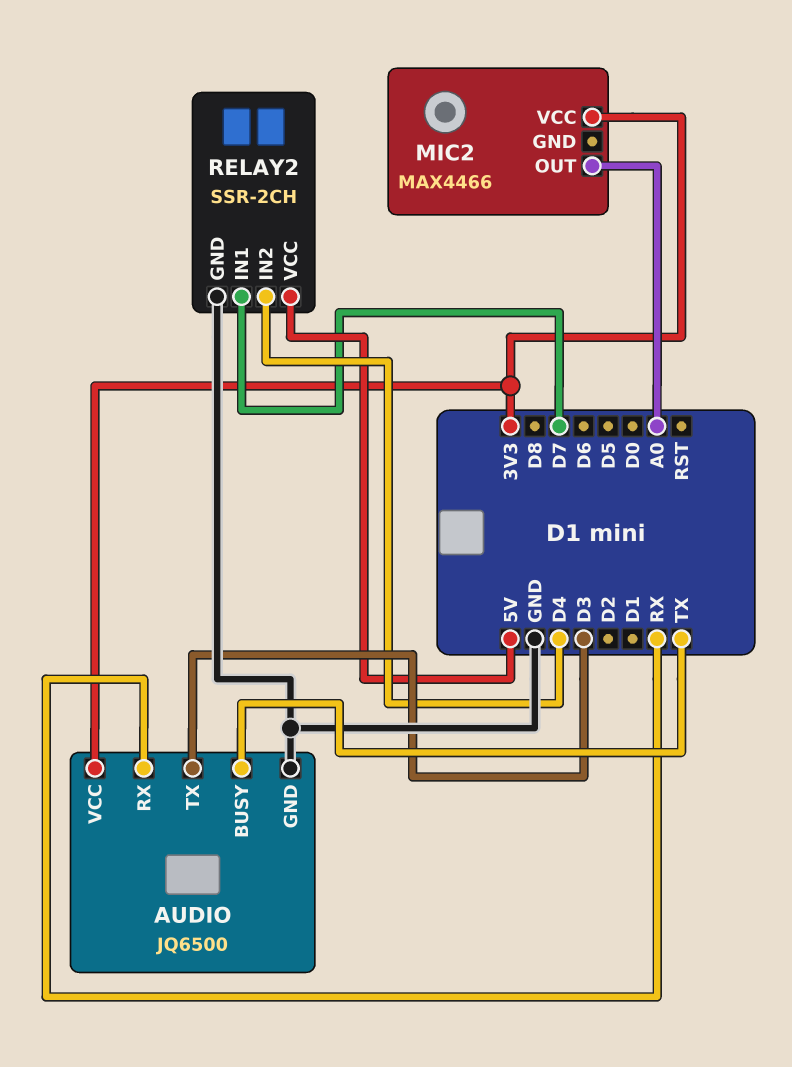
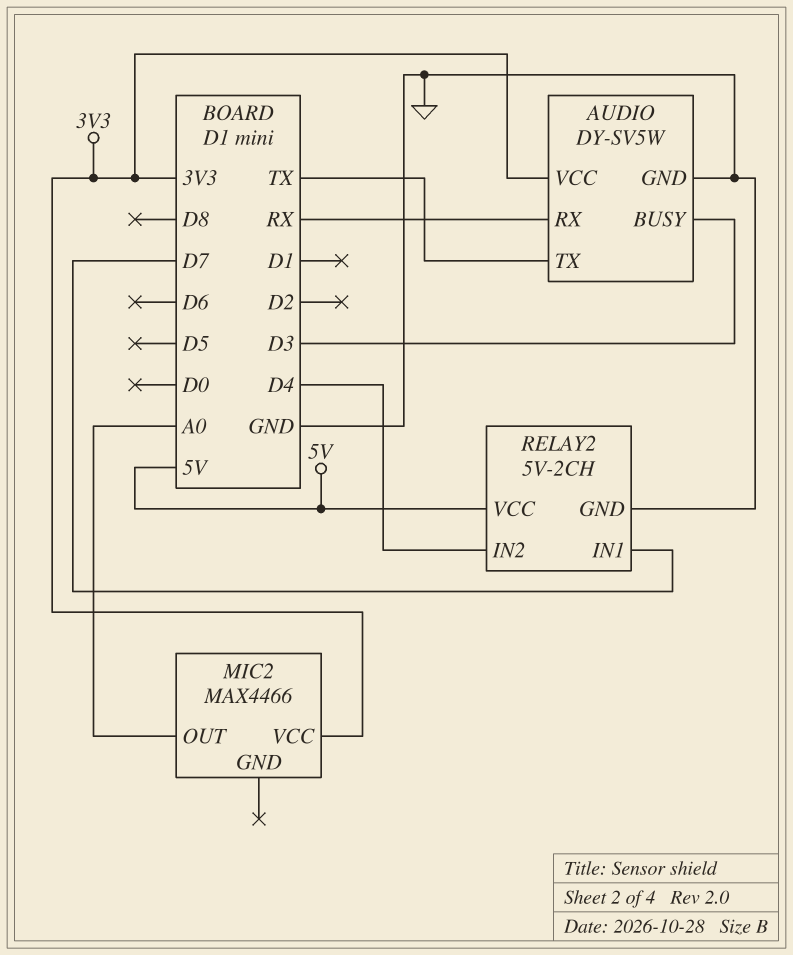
AUDIO: JQ6500 -> DY-SV5W
AUDIO pin BUSY: TX -> D3
AUDIO pin TX: D3 -> TX
RELAY2: SSR-2CH -> 5V-2CH

